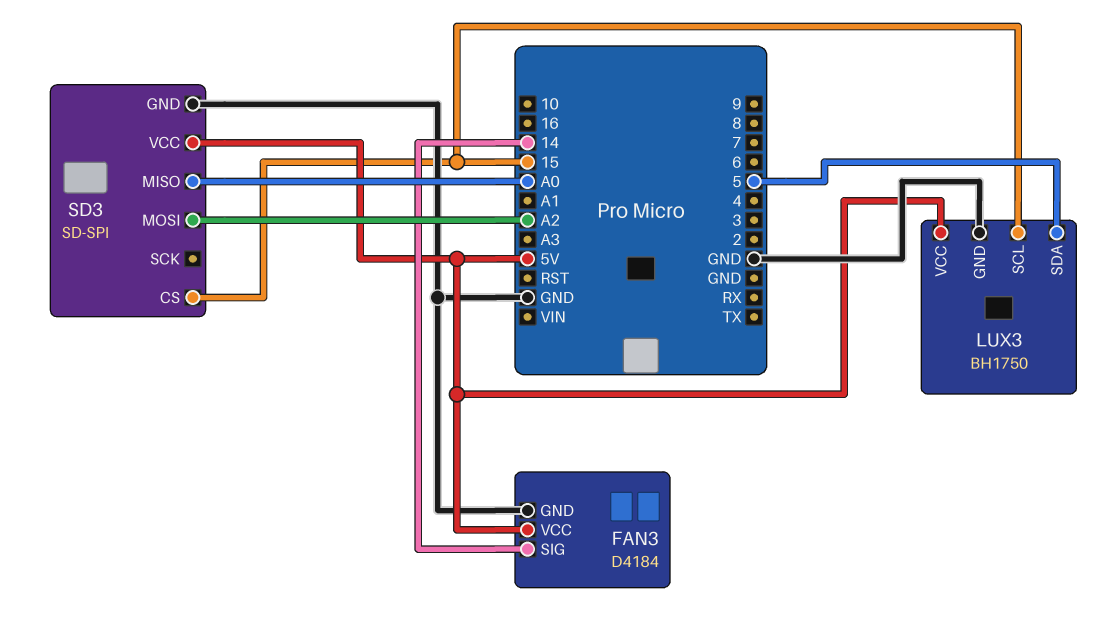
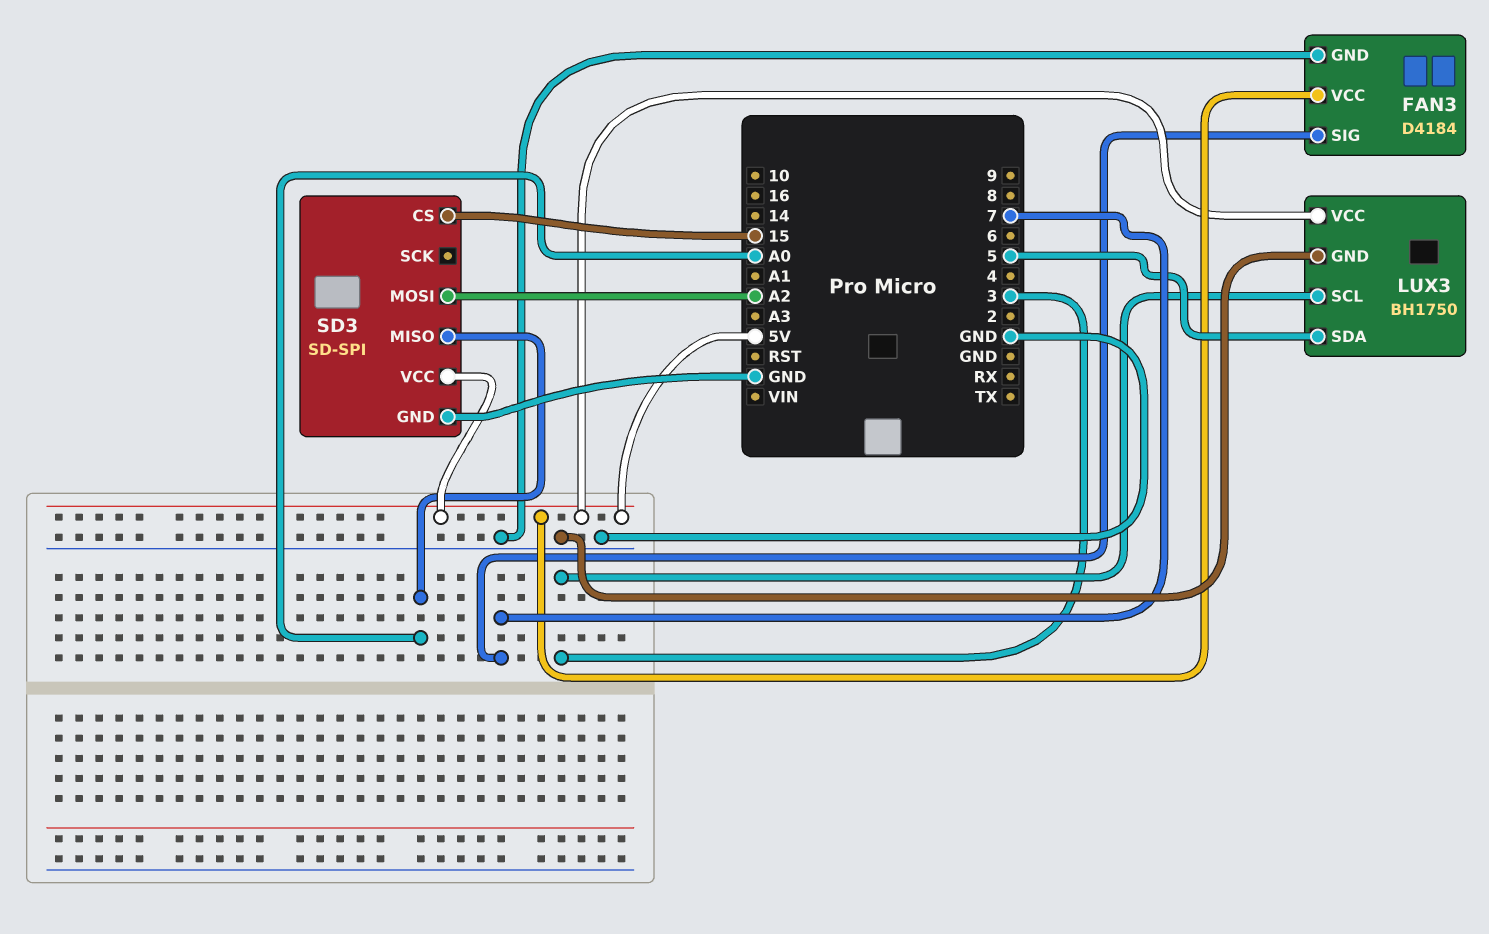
FAN3 pin SIG: 14 -> 7
LUX3 pin SCL: 15 -> 3

